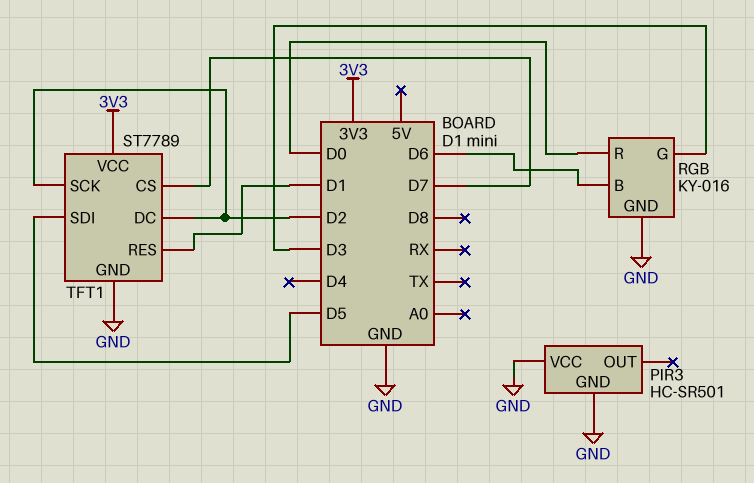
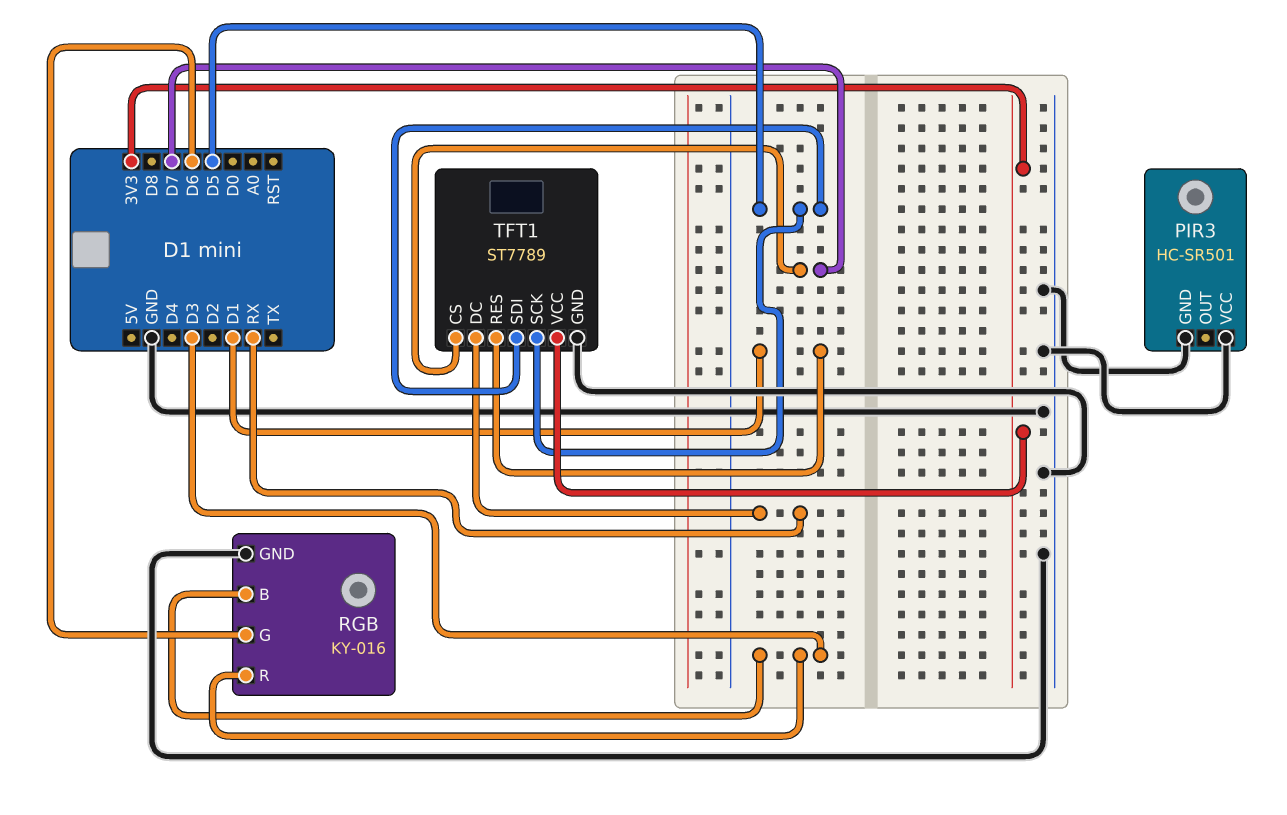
RGB pin B: D6 -> D3
RGB pin G: D3 -> D6
RGB pin R: D0 -> D3
TFT1 pin DC: D2 -> RX
TFT1 pin SCK: D2 -> D5

